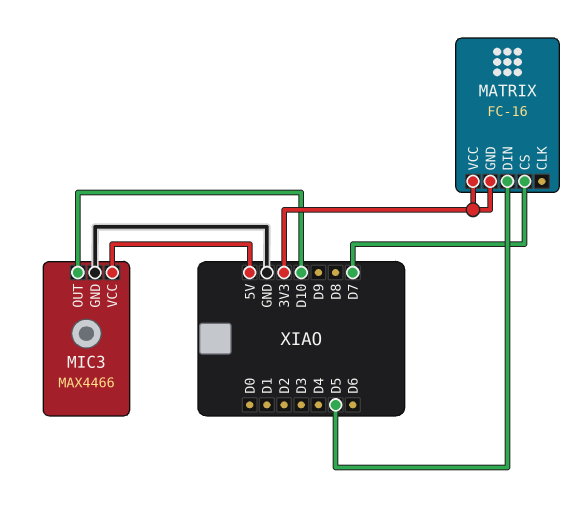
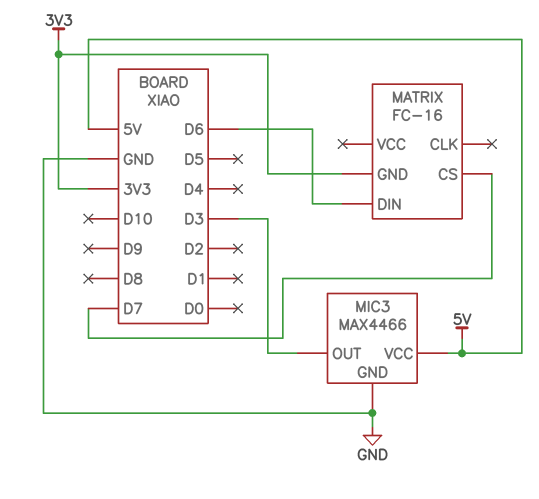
MATRIX pin DIN: D5 -> D6
MATRIX pin VCC: 3V3 -> none
MIC3 pin OUT: D10 -> D3

